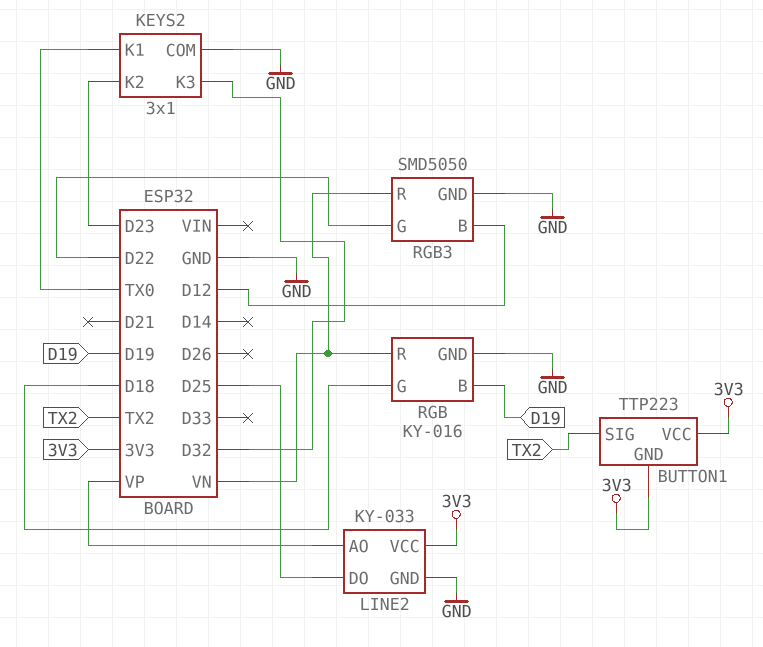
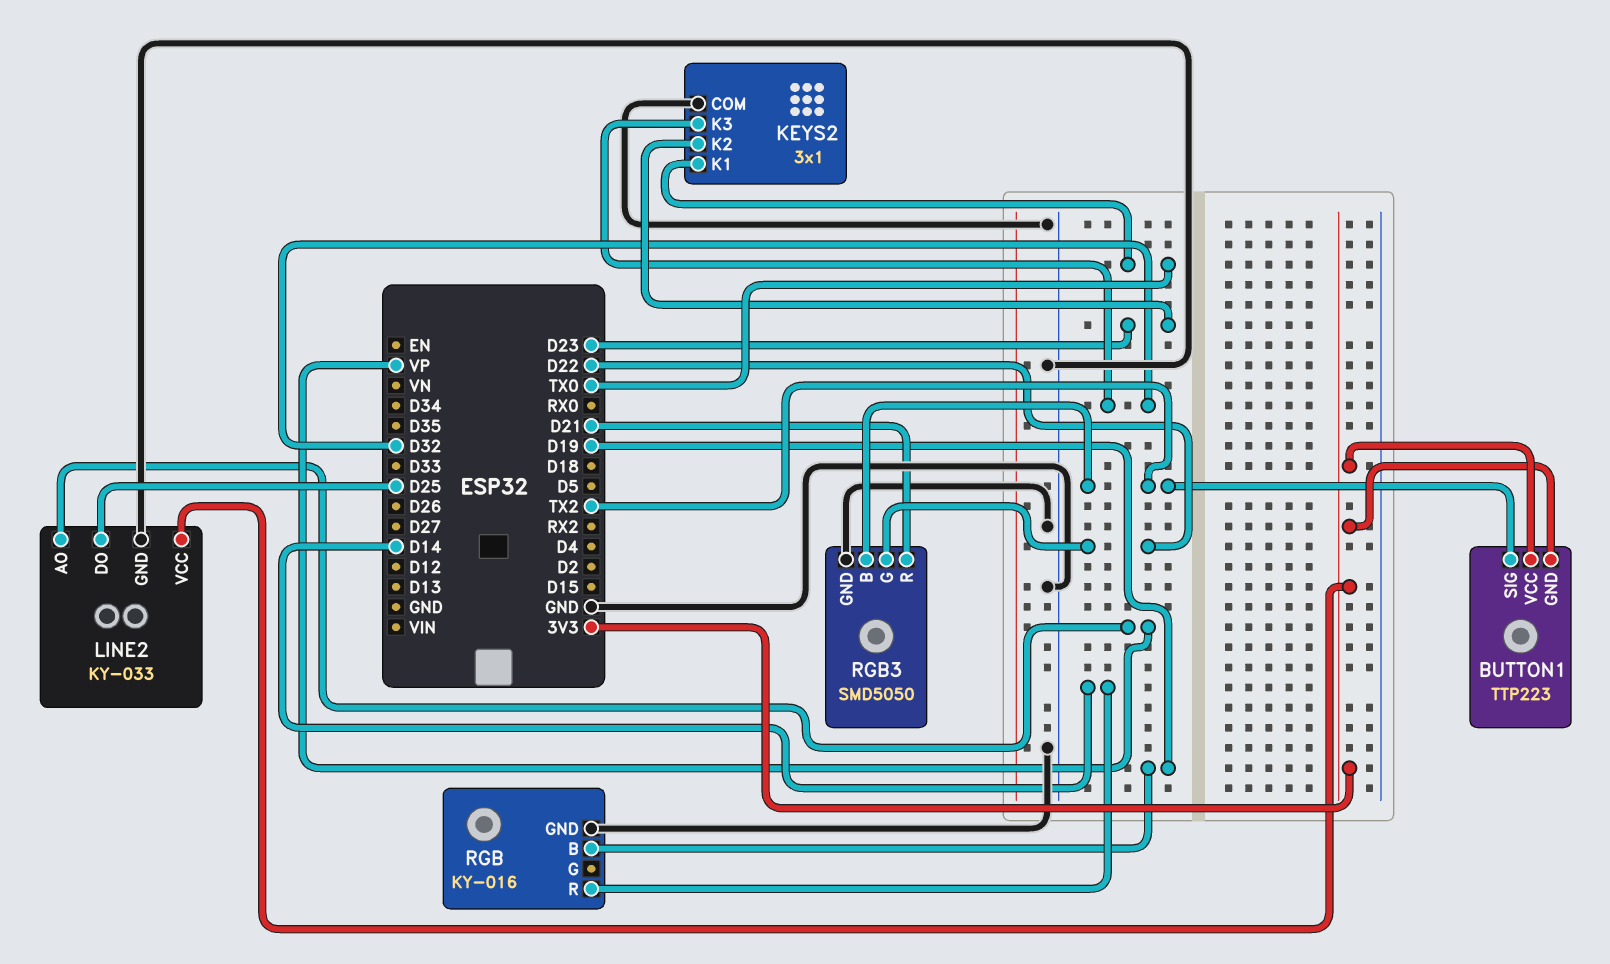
RGB pin G: D18 -> none
RGB pin R: VN -> D14
RGB3 pin B: D12 -> TX2
RGB3 pin R: VN -> D21

